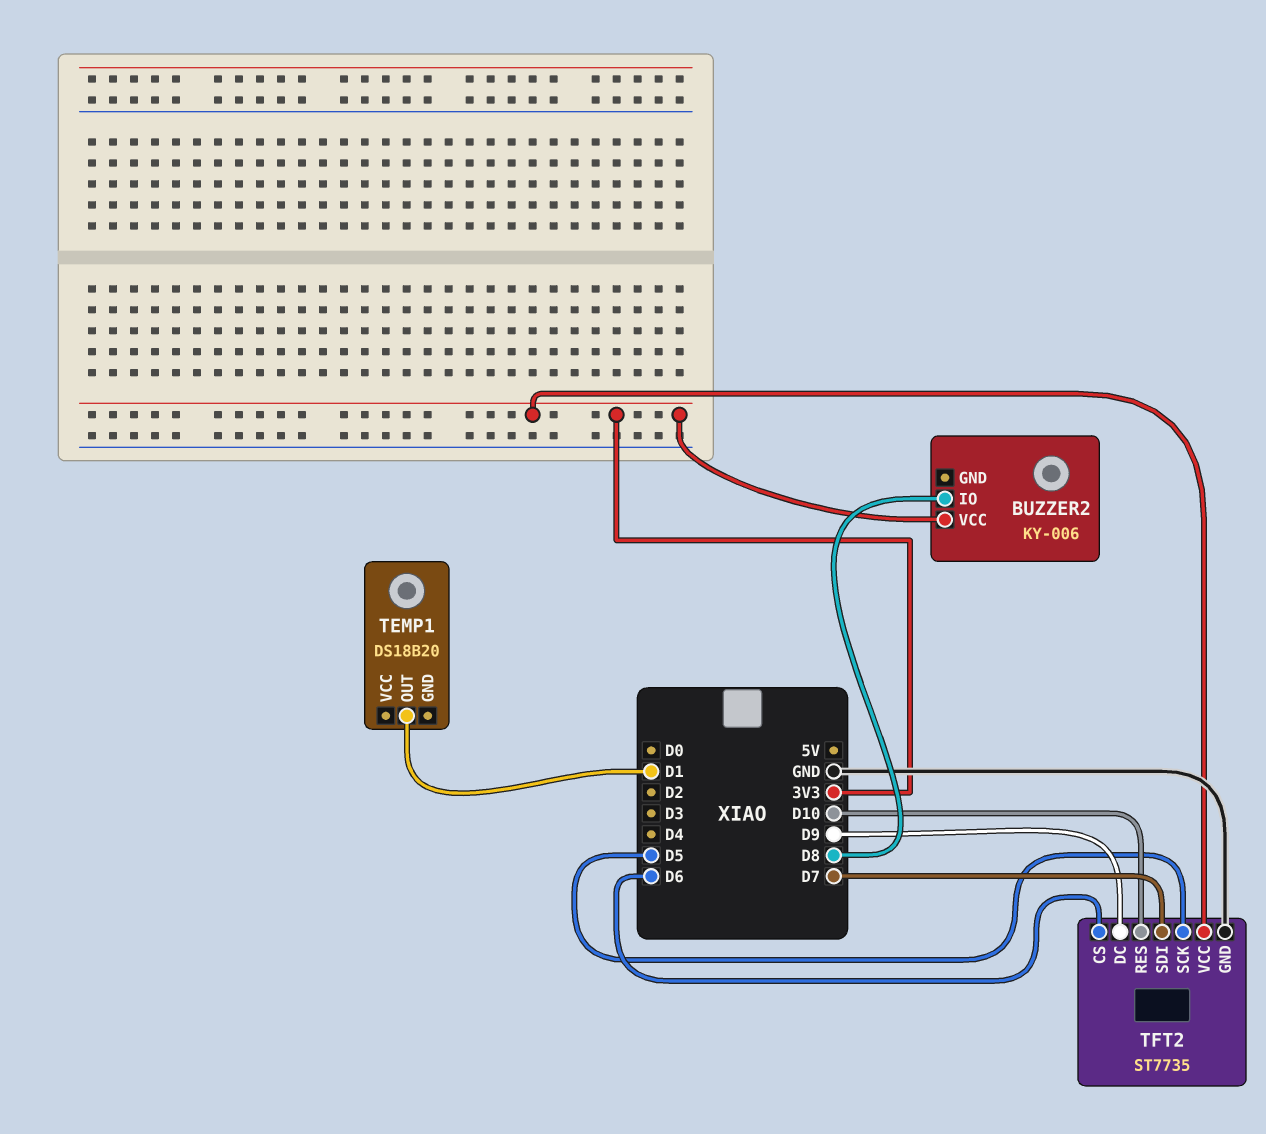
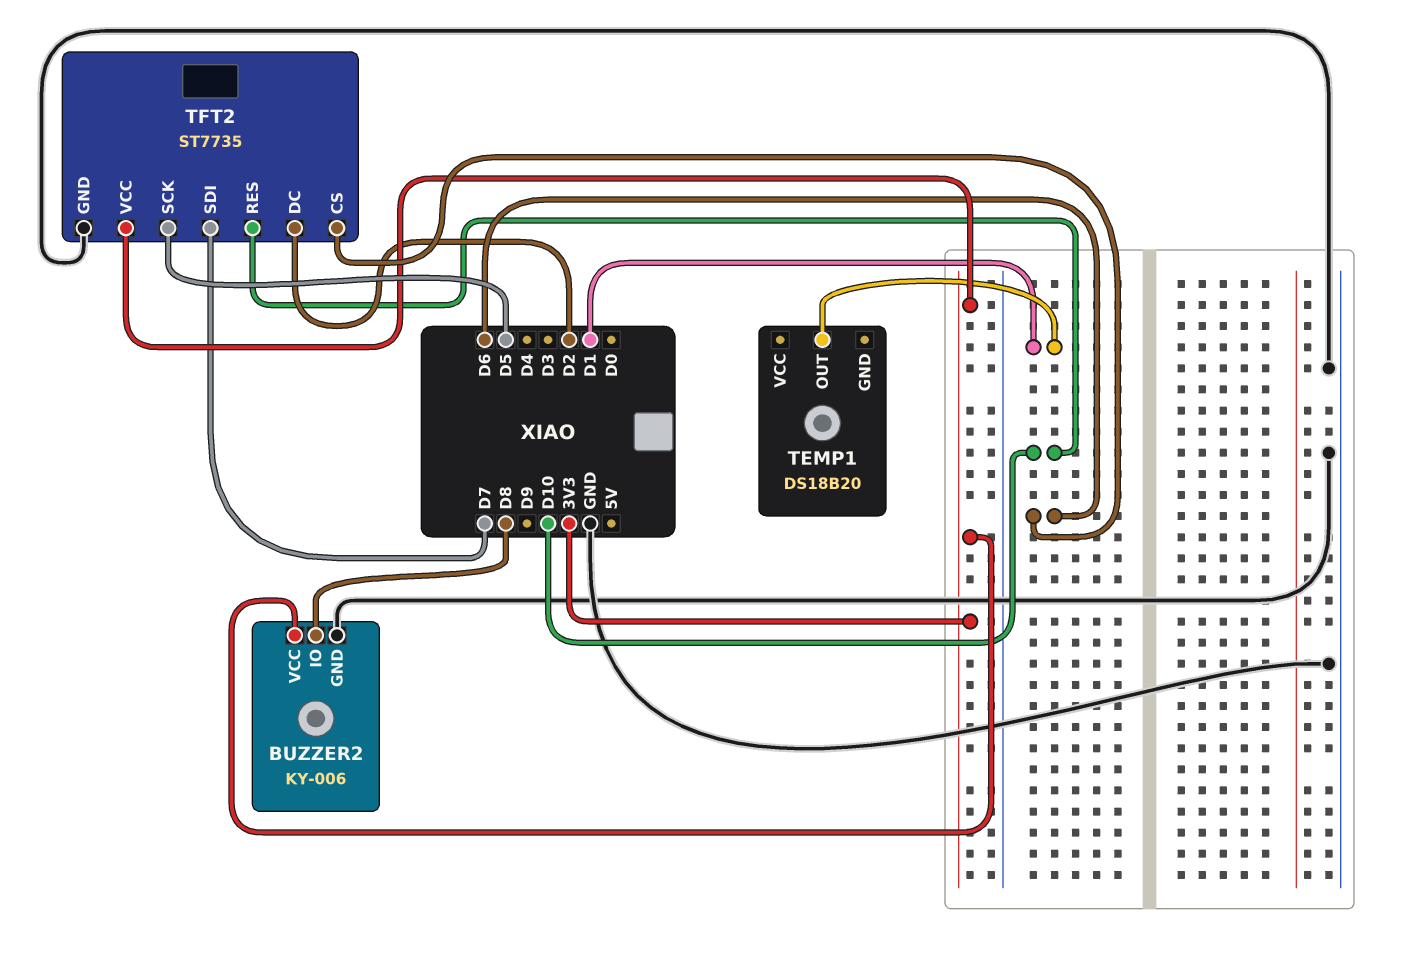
BUZZER2 pin GND: none -> GND
TFT2 pin DC: D9 -> D2

